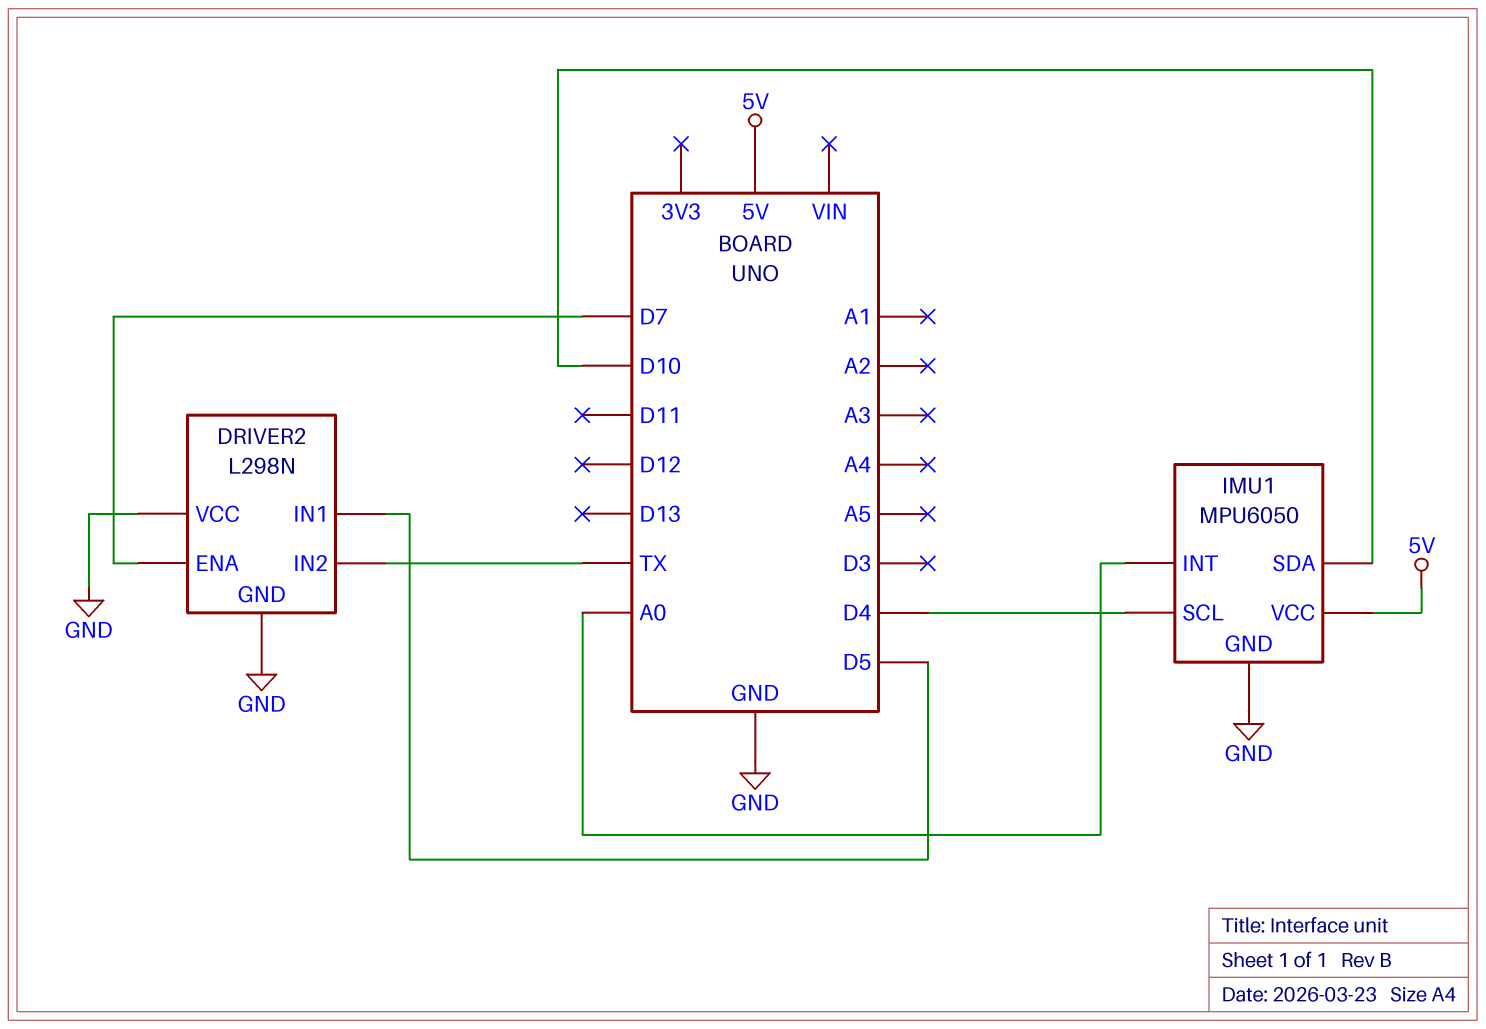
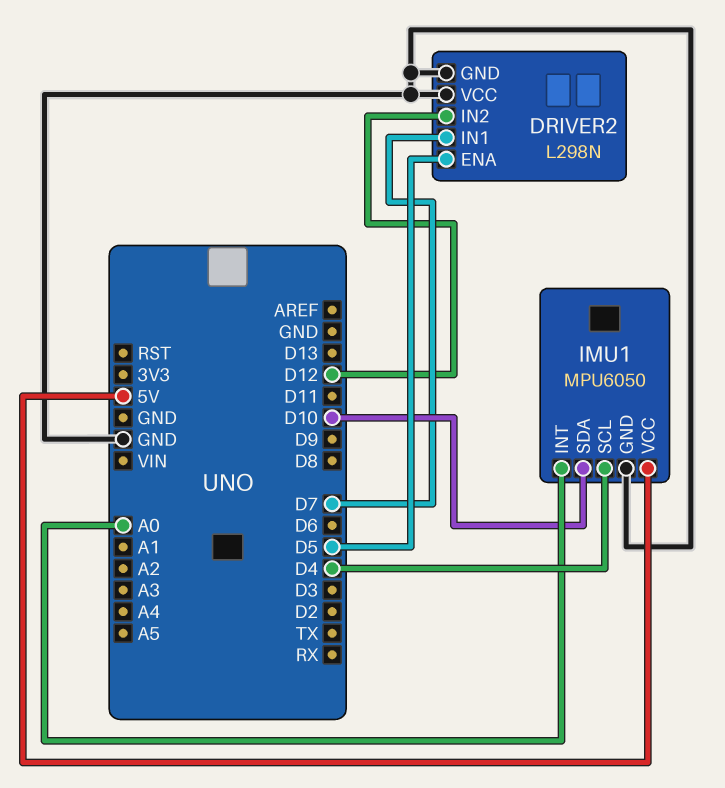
DRIVER2 pin ENA: D7 -> D5
DRIVER2 pin IN1: D5 -> D7
DRIVER2 pin IN2: TX -> D12

